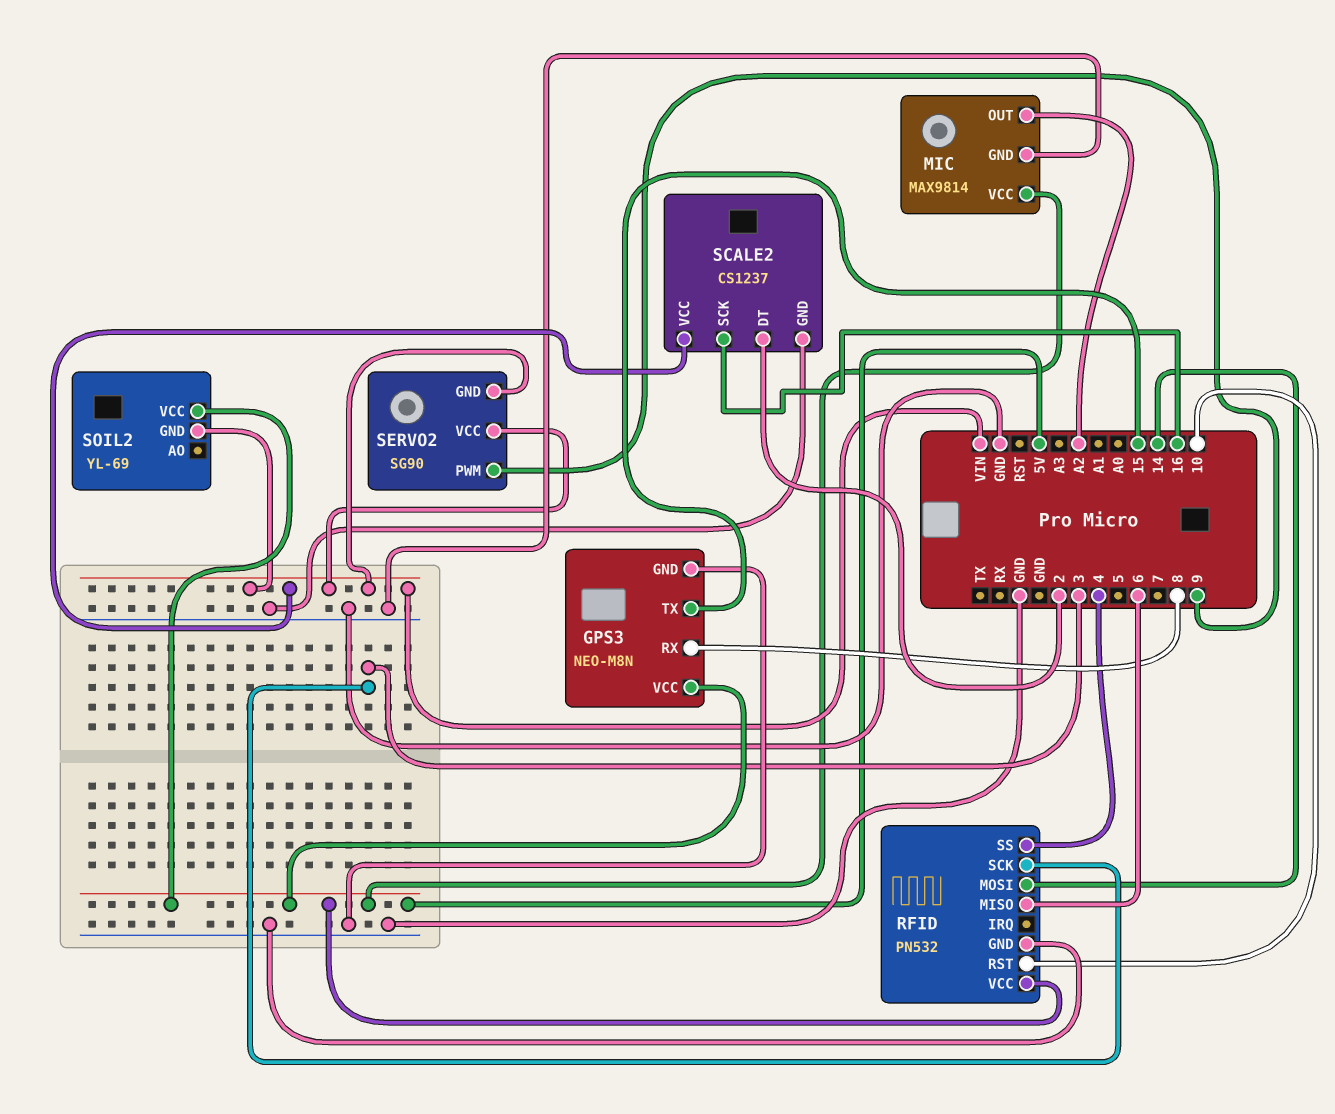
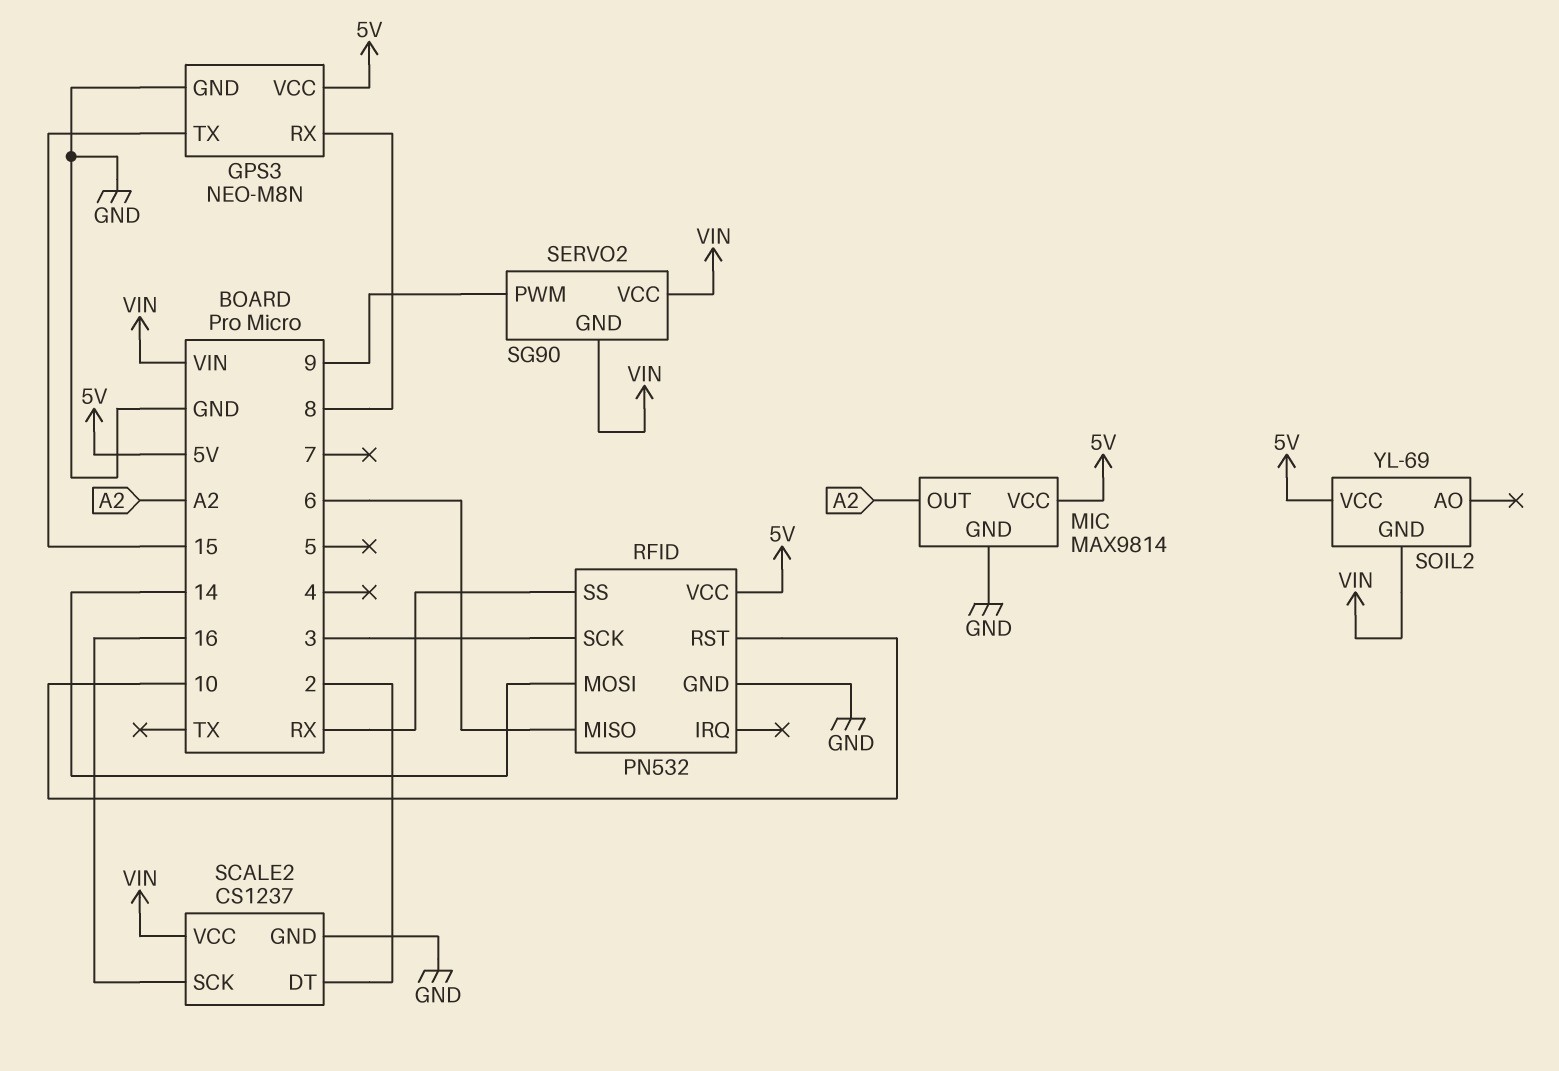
RFID pin SS: 4 -> RX

